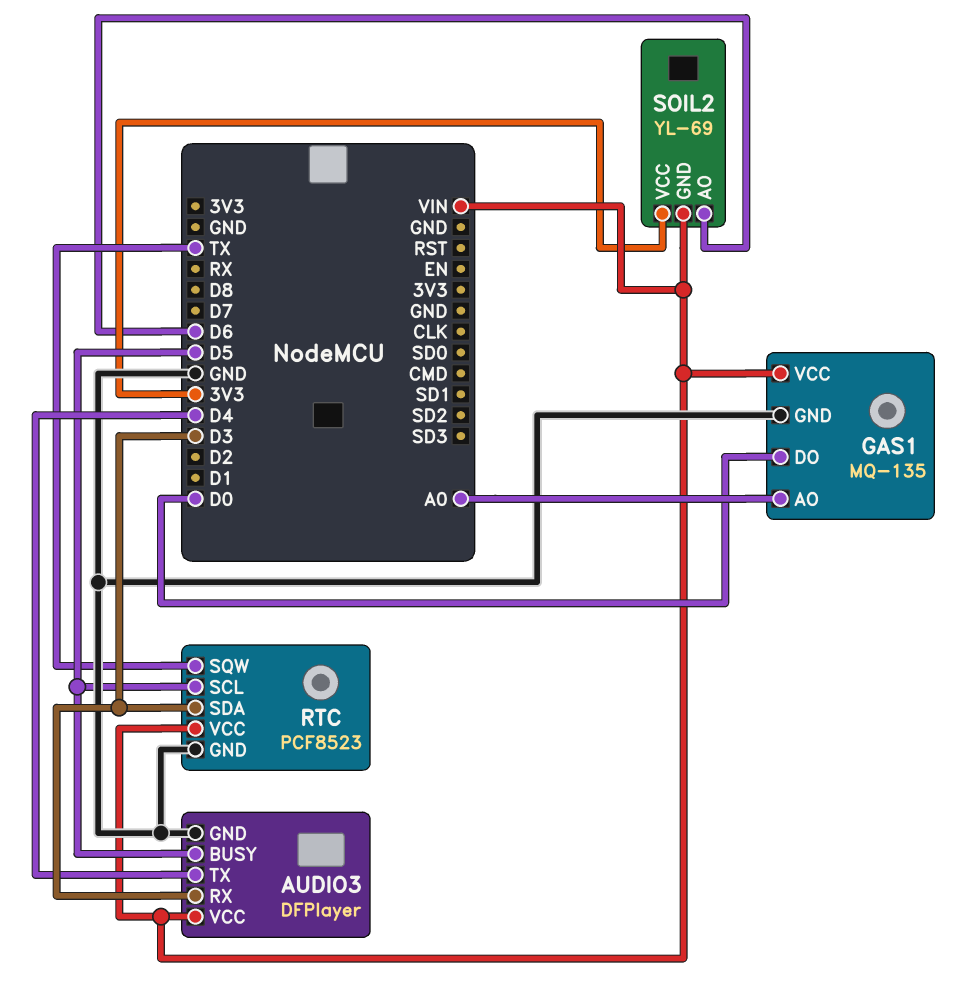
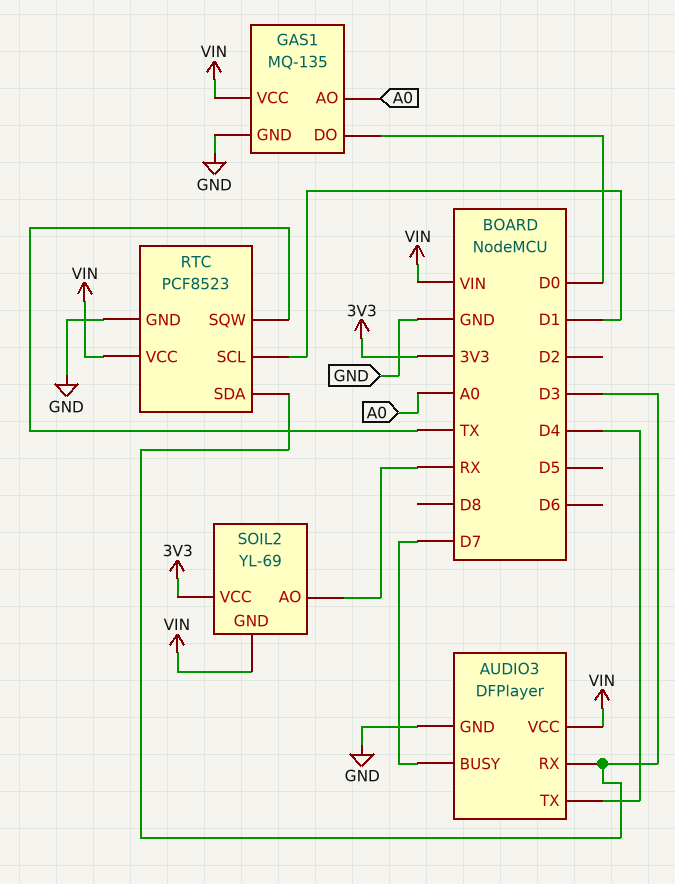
AUDIO3 pin BUSY: D5 -> D7
RTC pin SCL: D5 -> D1
SOIL2 pin AO: D6 -> RX

